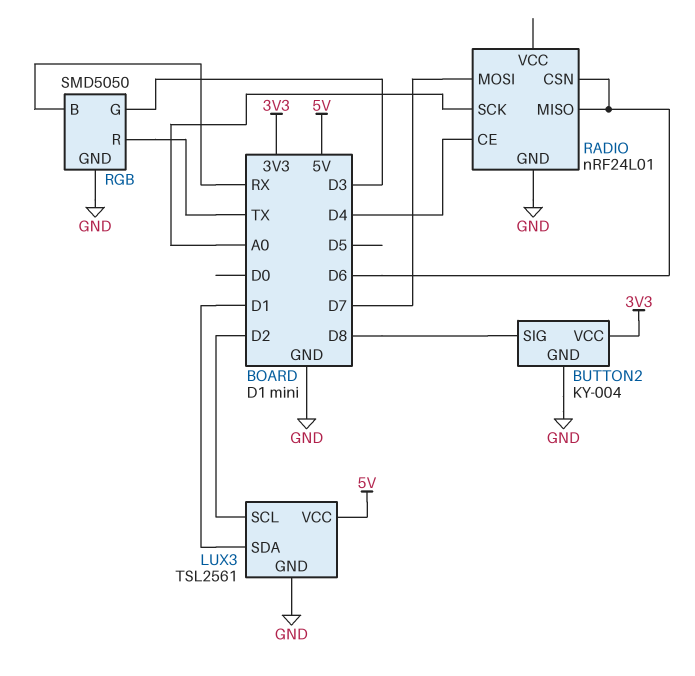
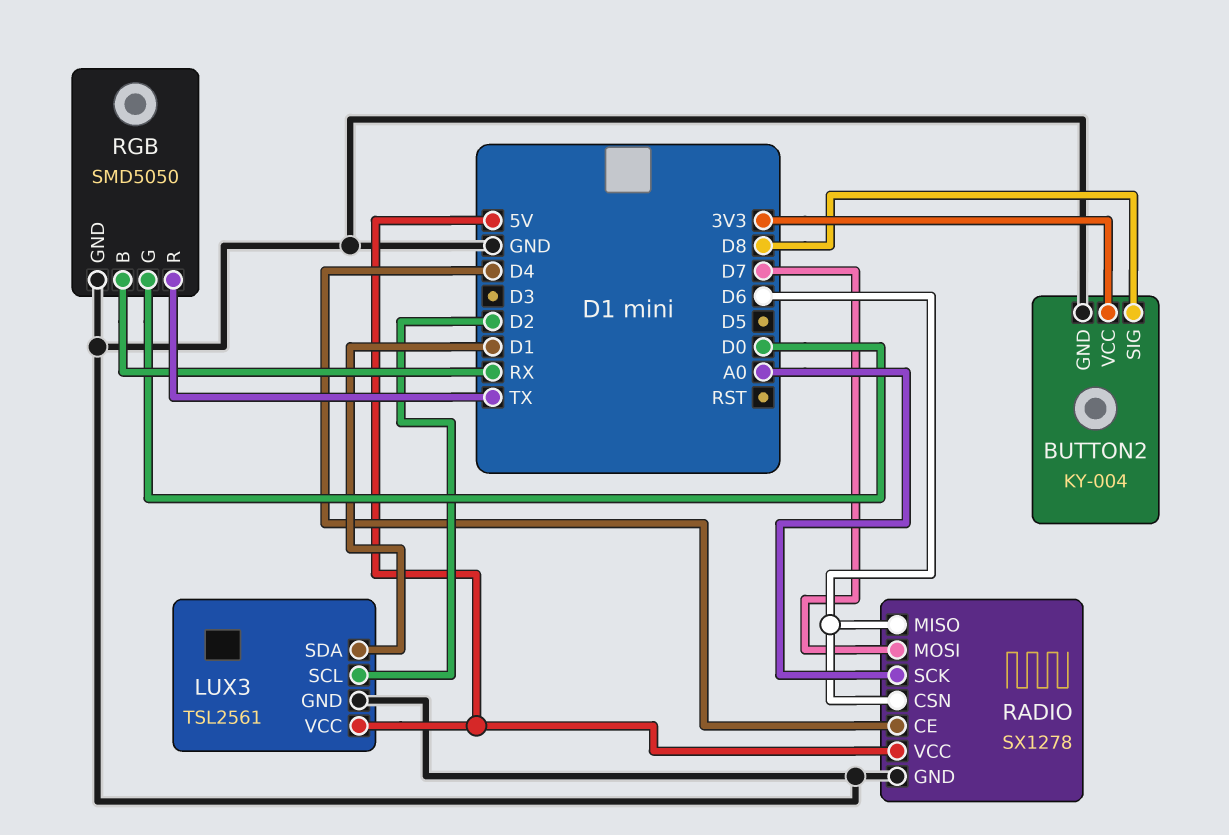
RADIO: nRF24L01 -> SX1278
RADIO pin VCC: none -> 5V
RGB pin G: D3 -> D0

